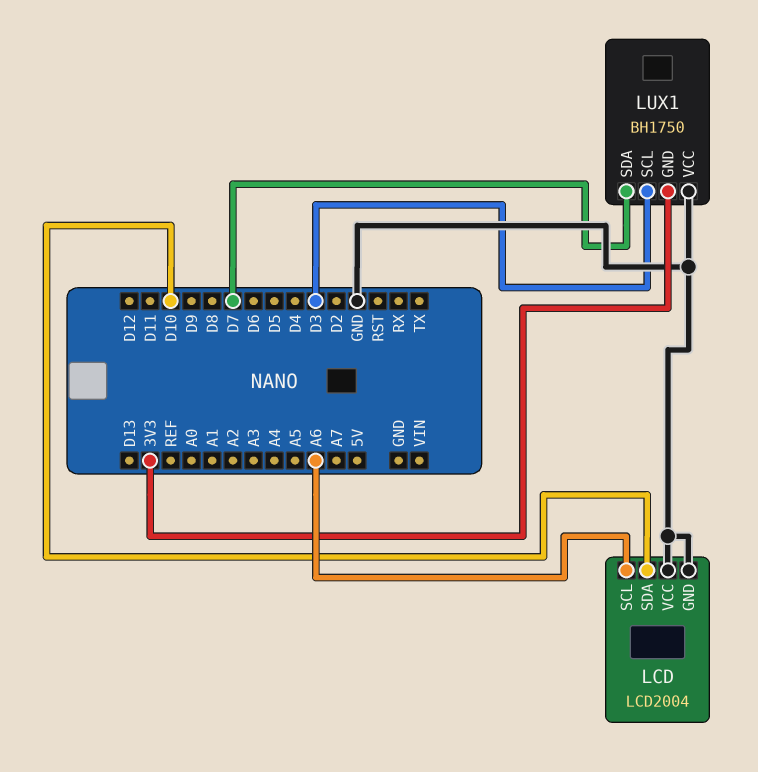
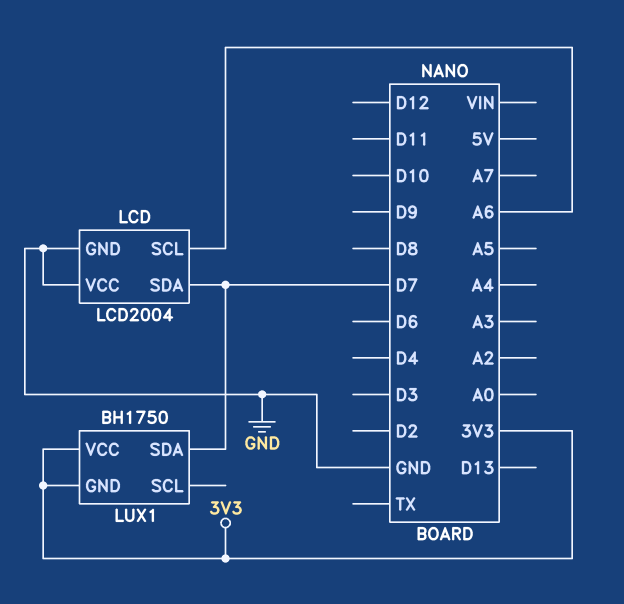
LCD pin SDA: D10 -> D7
LUX1 pin SCL: D3 -> none
LUX1 pin VCC: GND -> 3V3

